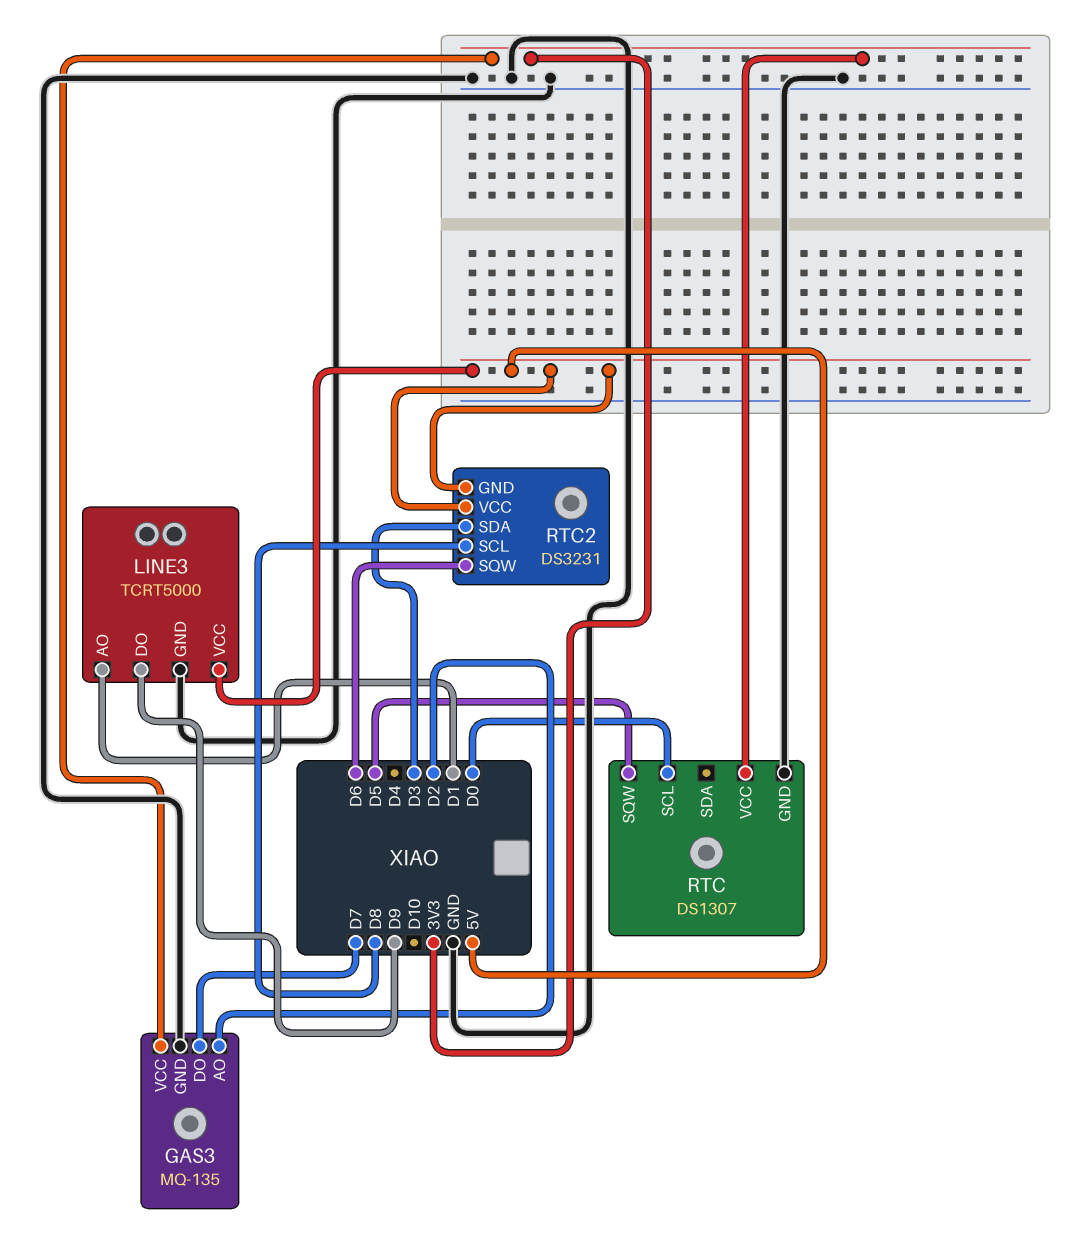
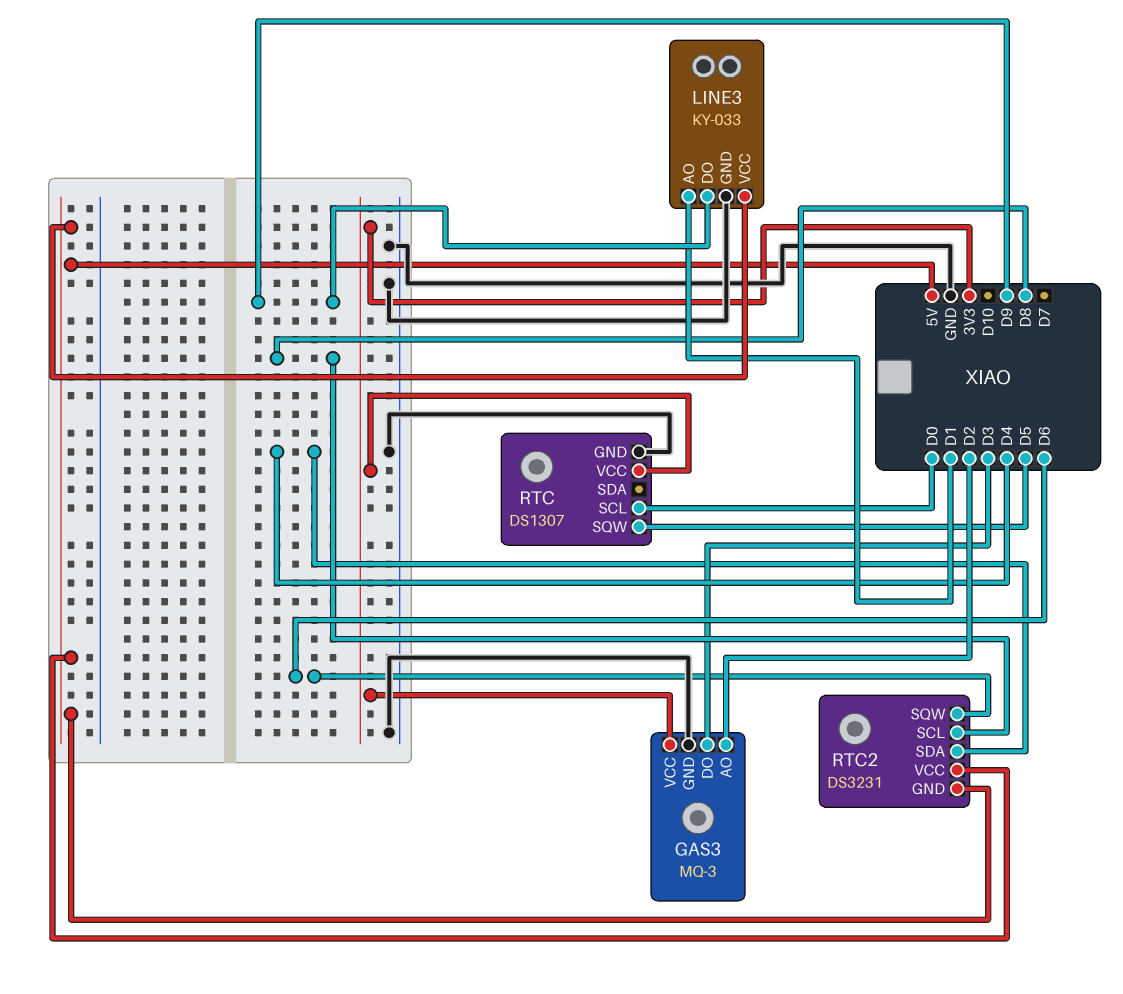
GAS3: MQ-135 -> MQ-3
GAS3 pin DO: D7 -> D3
LINE3: TCRT5000 -> KY-033
RTC2 pin SDA: D3 -> D4

